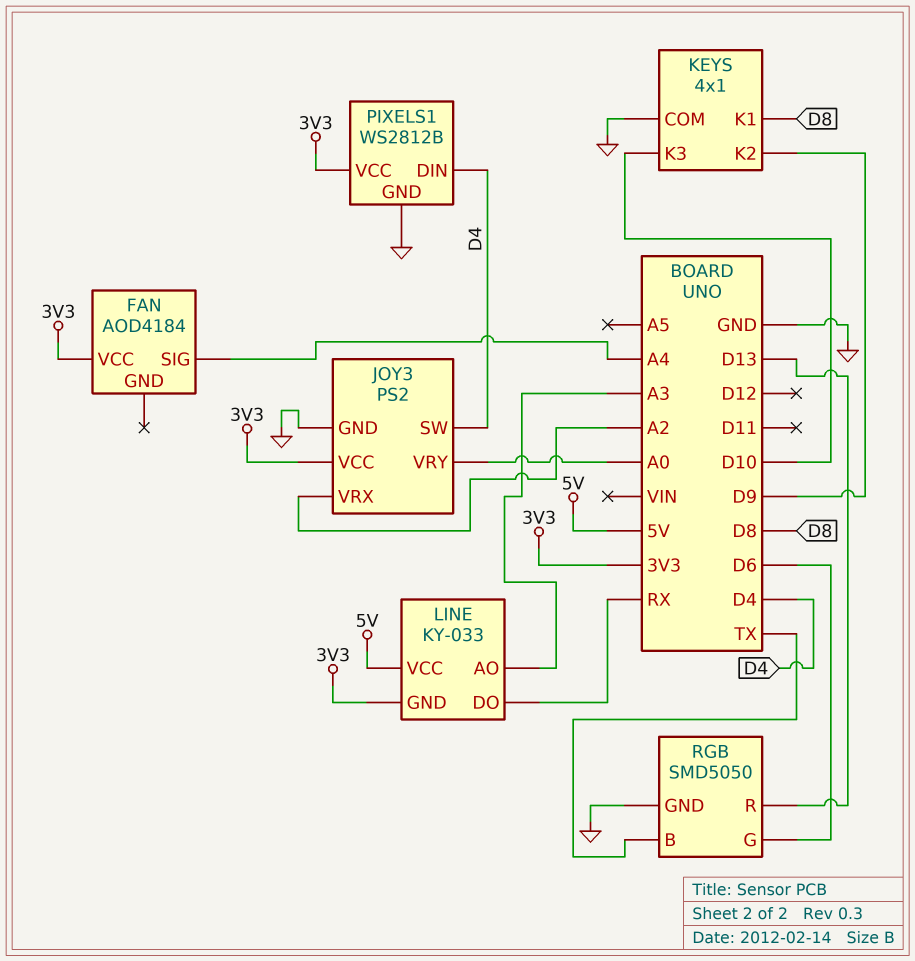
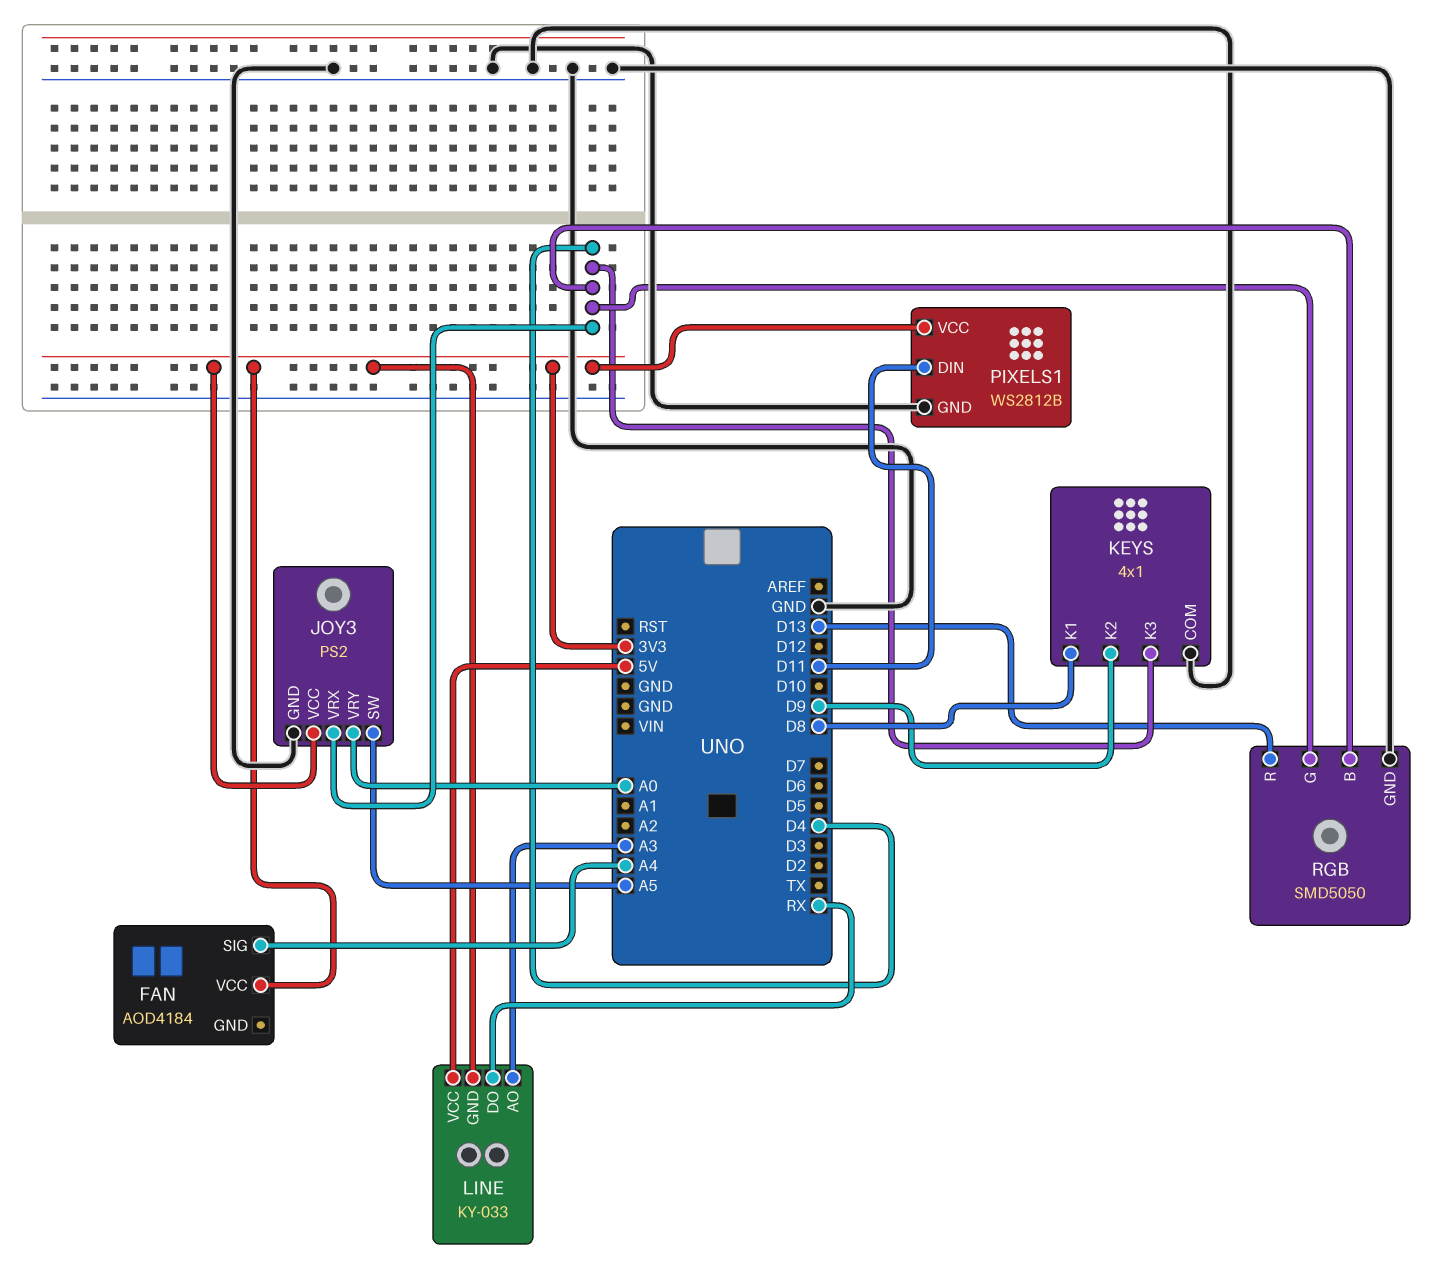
JOY3 pin SW: D4 -> A5
JOY3 pin VRX: A2 -> D4
KEYS pin K3: D10 -> D4
PIXELS1 pin DIN: D4 -> D11
RGB pin B: TX -> D4
RGB pin G: D6 -> D4

